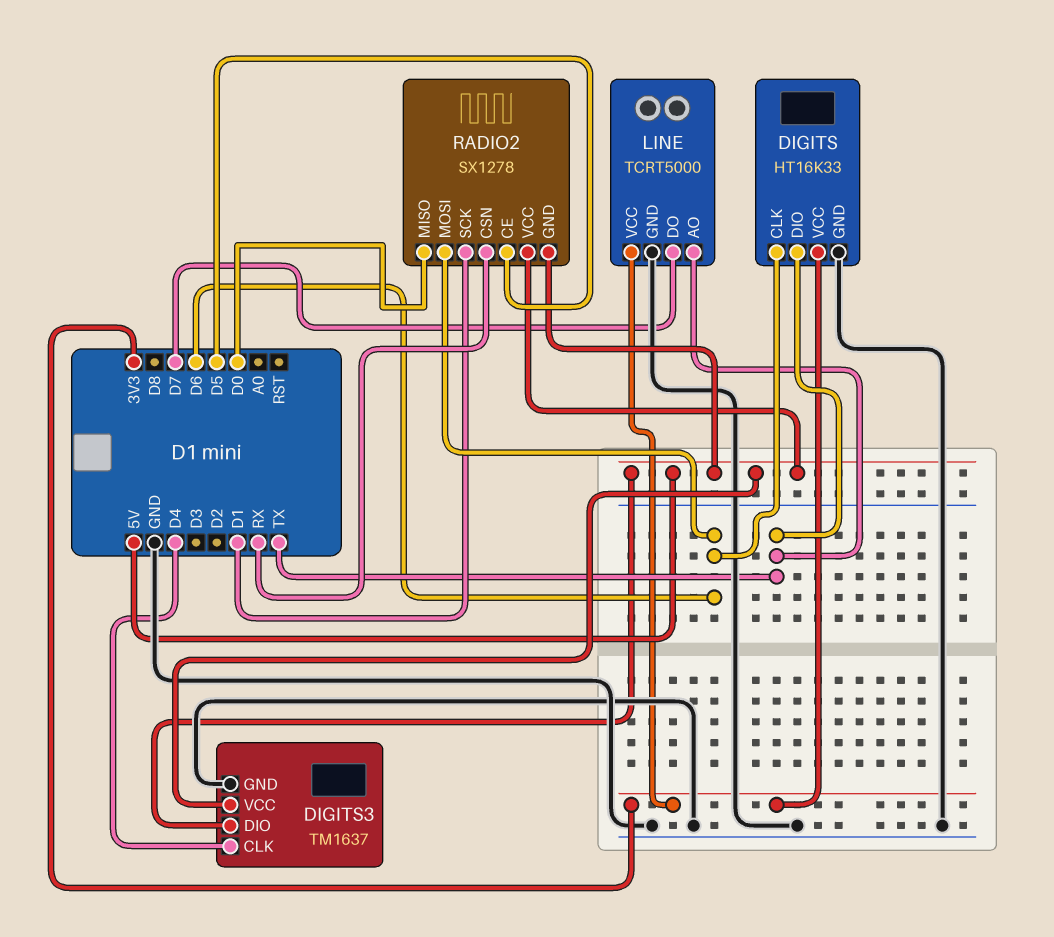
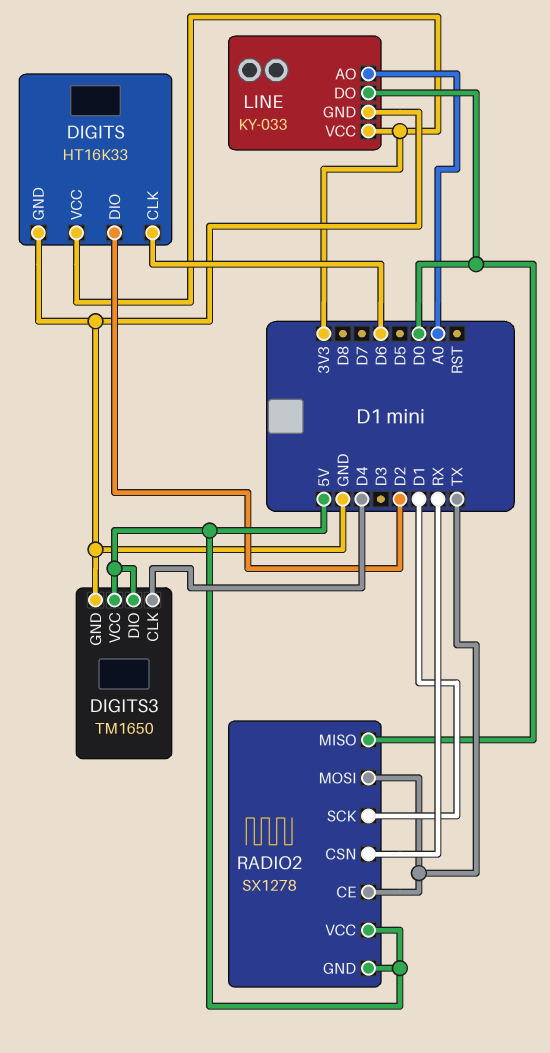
DIGITS pin DIO: TX -> D2
DIGITS3: TM1637 -> TM1650
LINE: TCRT5000 -> KY-033
LINE pin AO: TX -> A0
LINE pin DO: D7 -> D0
RADIO2 pin CE: D5 -> TX
RADIO2 pin MOSI: D6 -> TX

